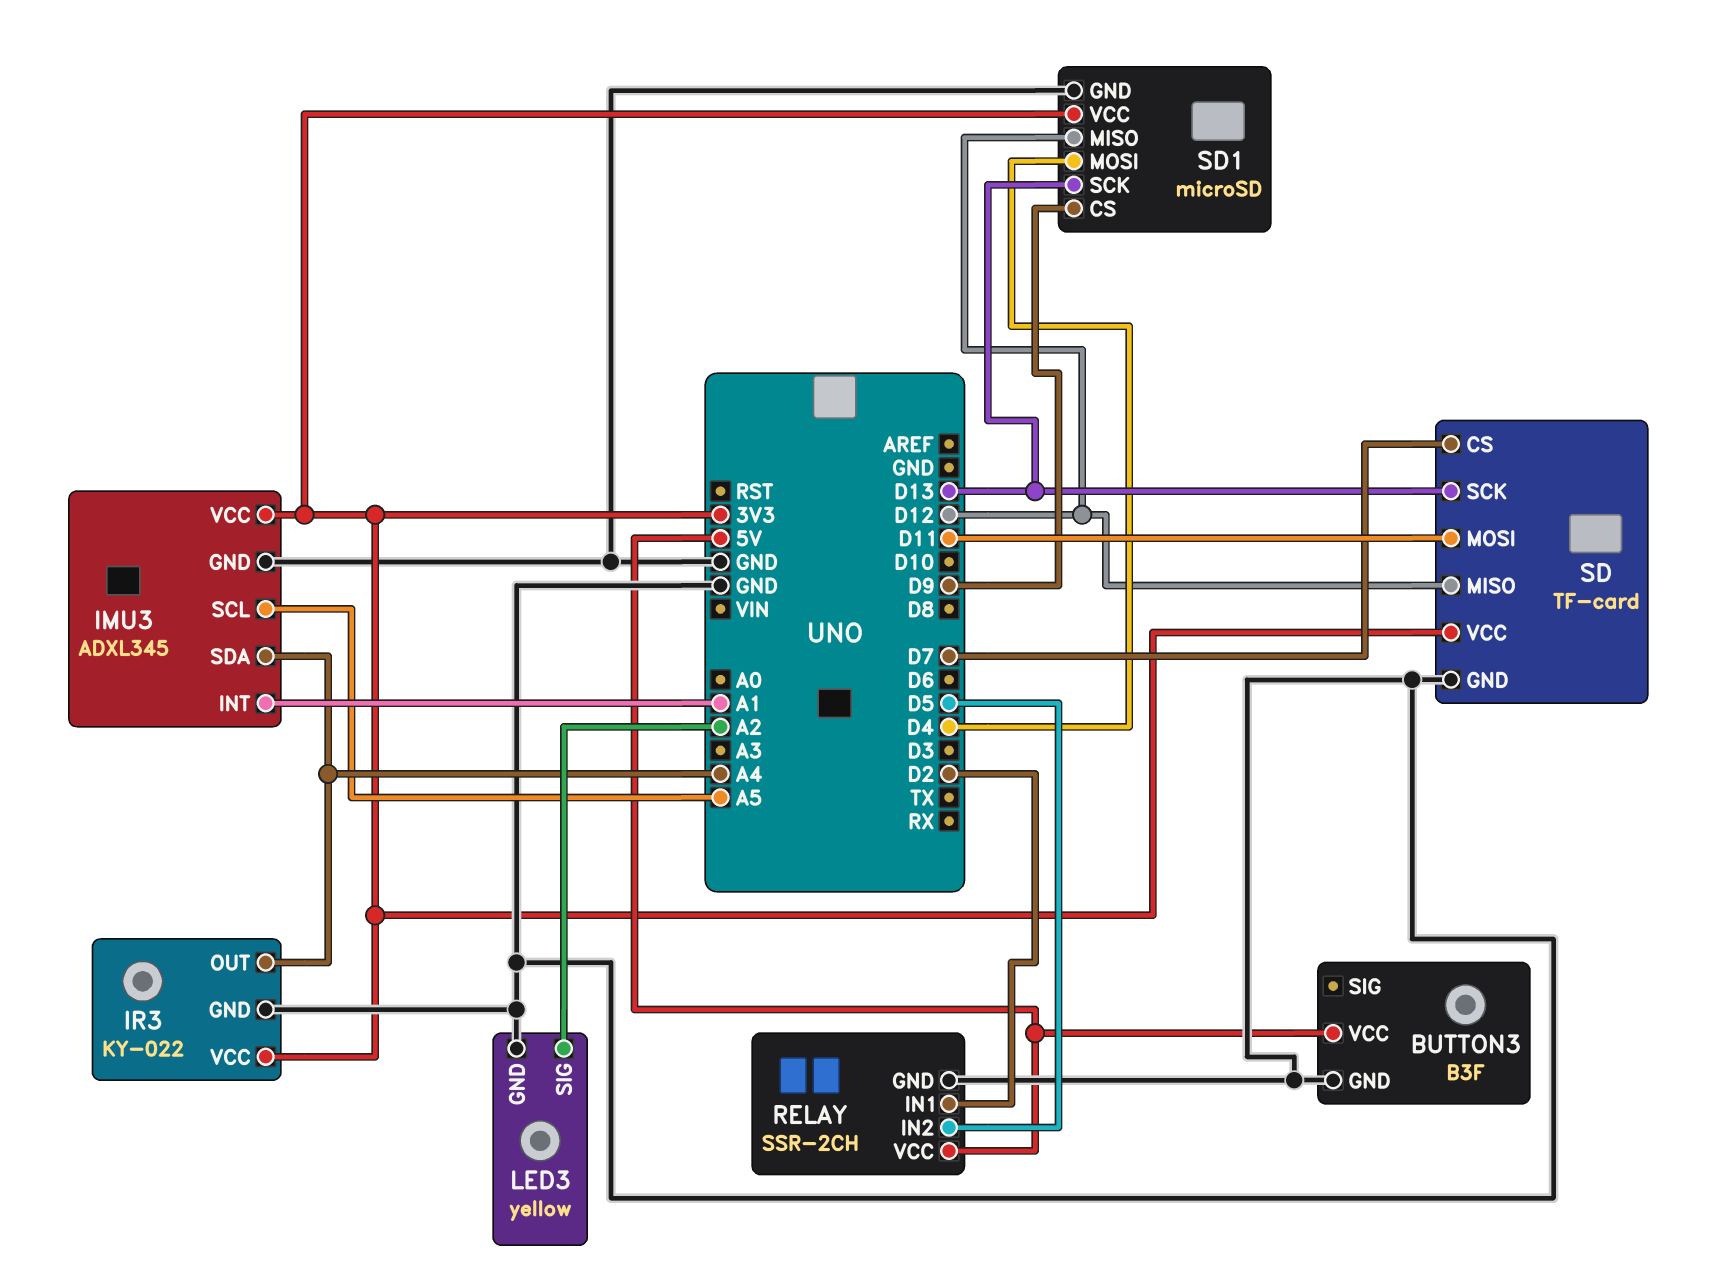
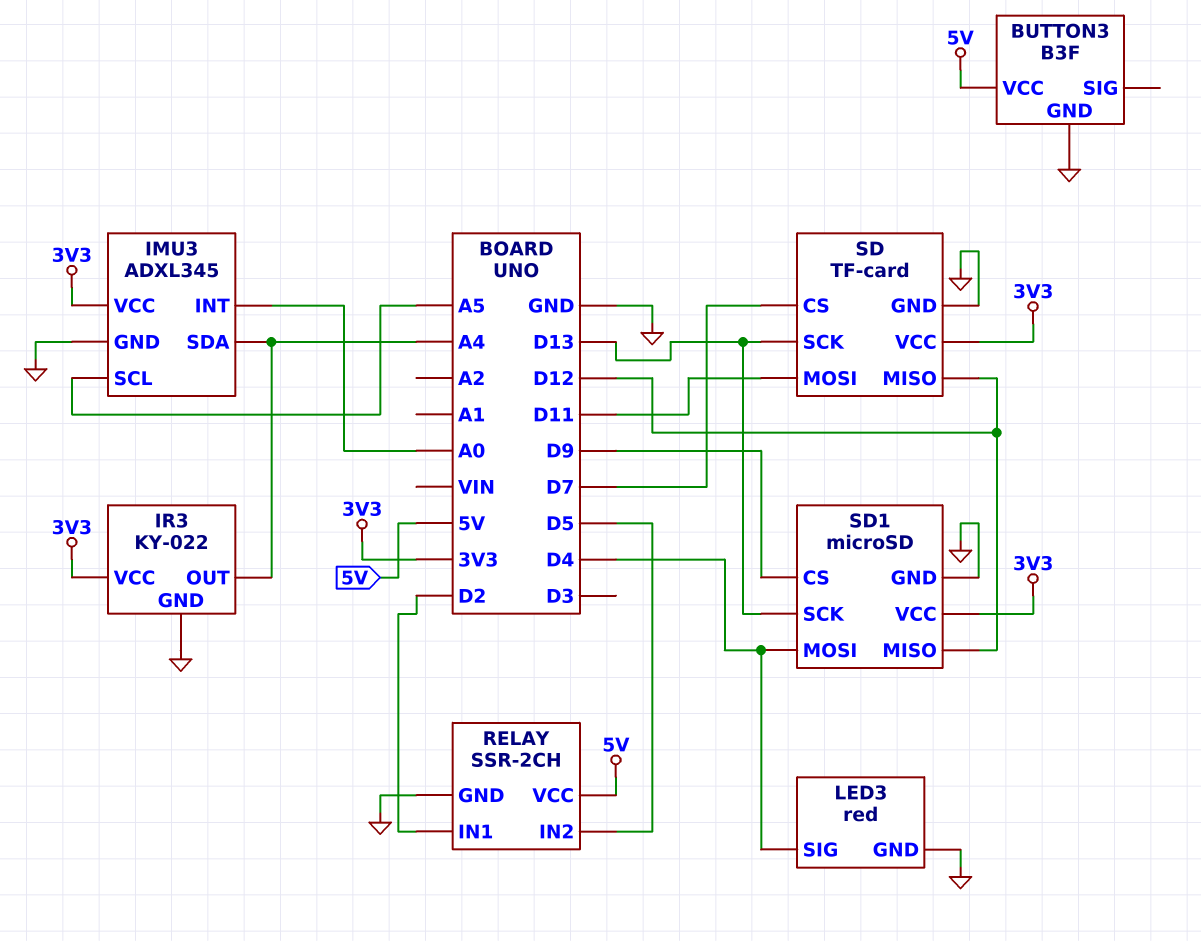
IMU3 pin INT: A1 -> A0
LED3: yellow -> red
LED3 pin SIG: A2 -> D4

